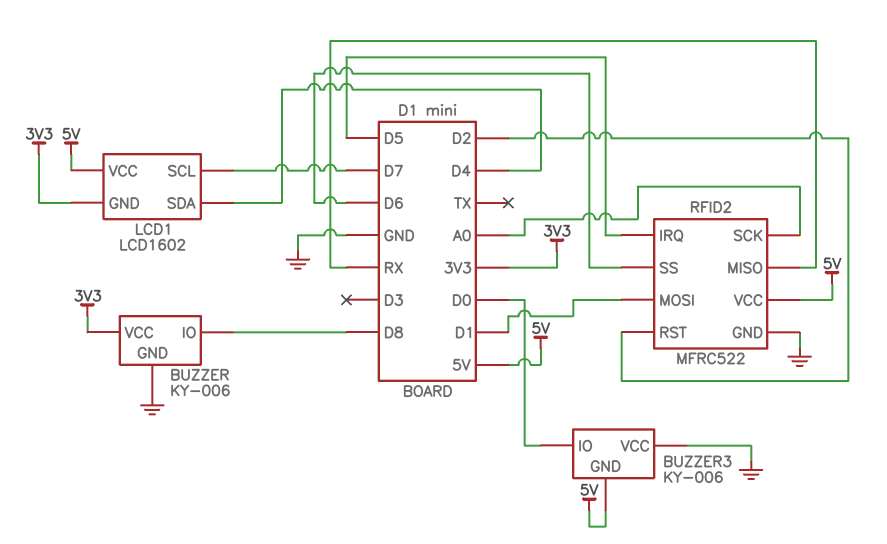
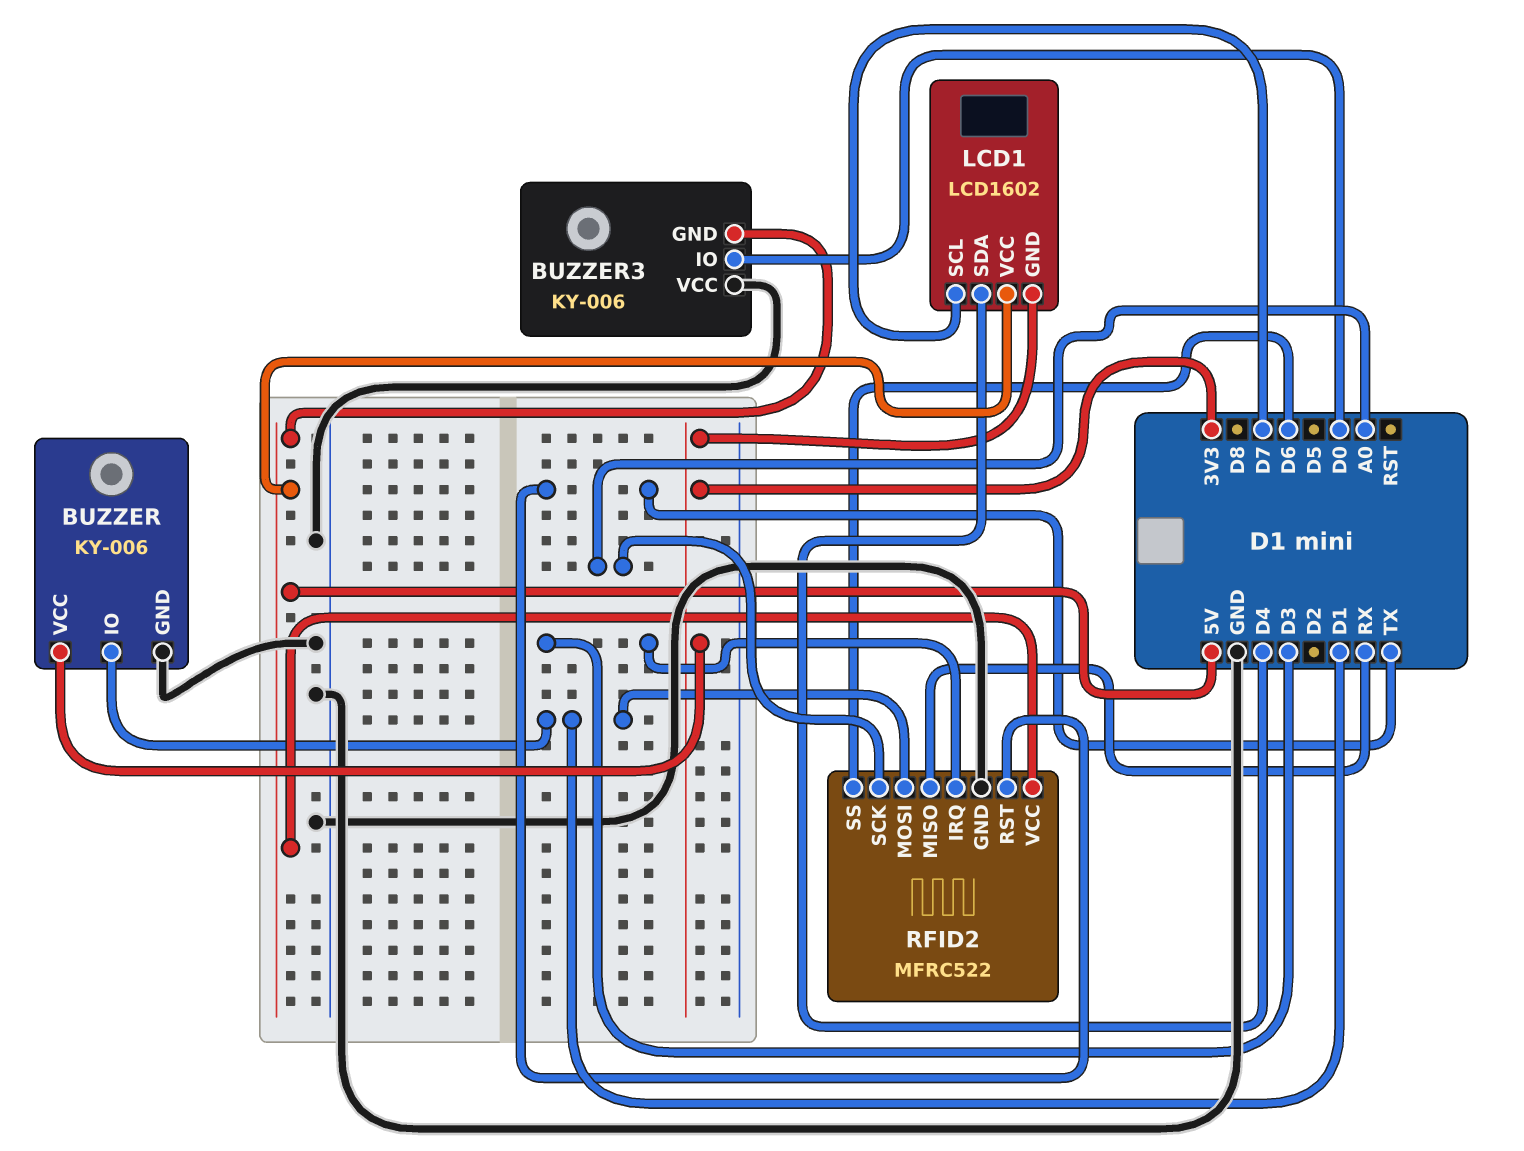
BUZZER pin IO: D8 -> D1
RFID2 pin IRQ: D5 -> D3
RFID2 pin RST: D2 -> TX

